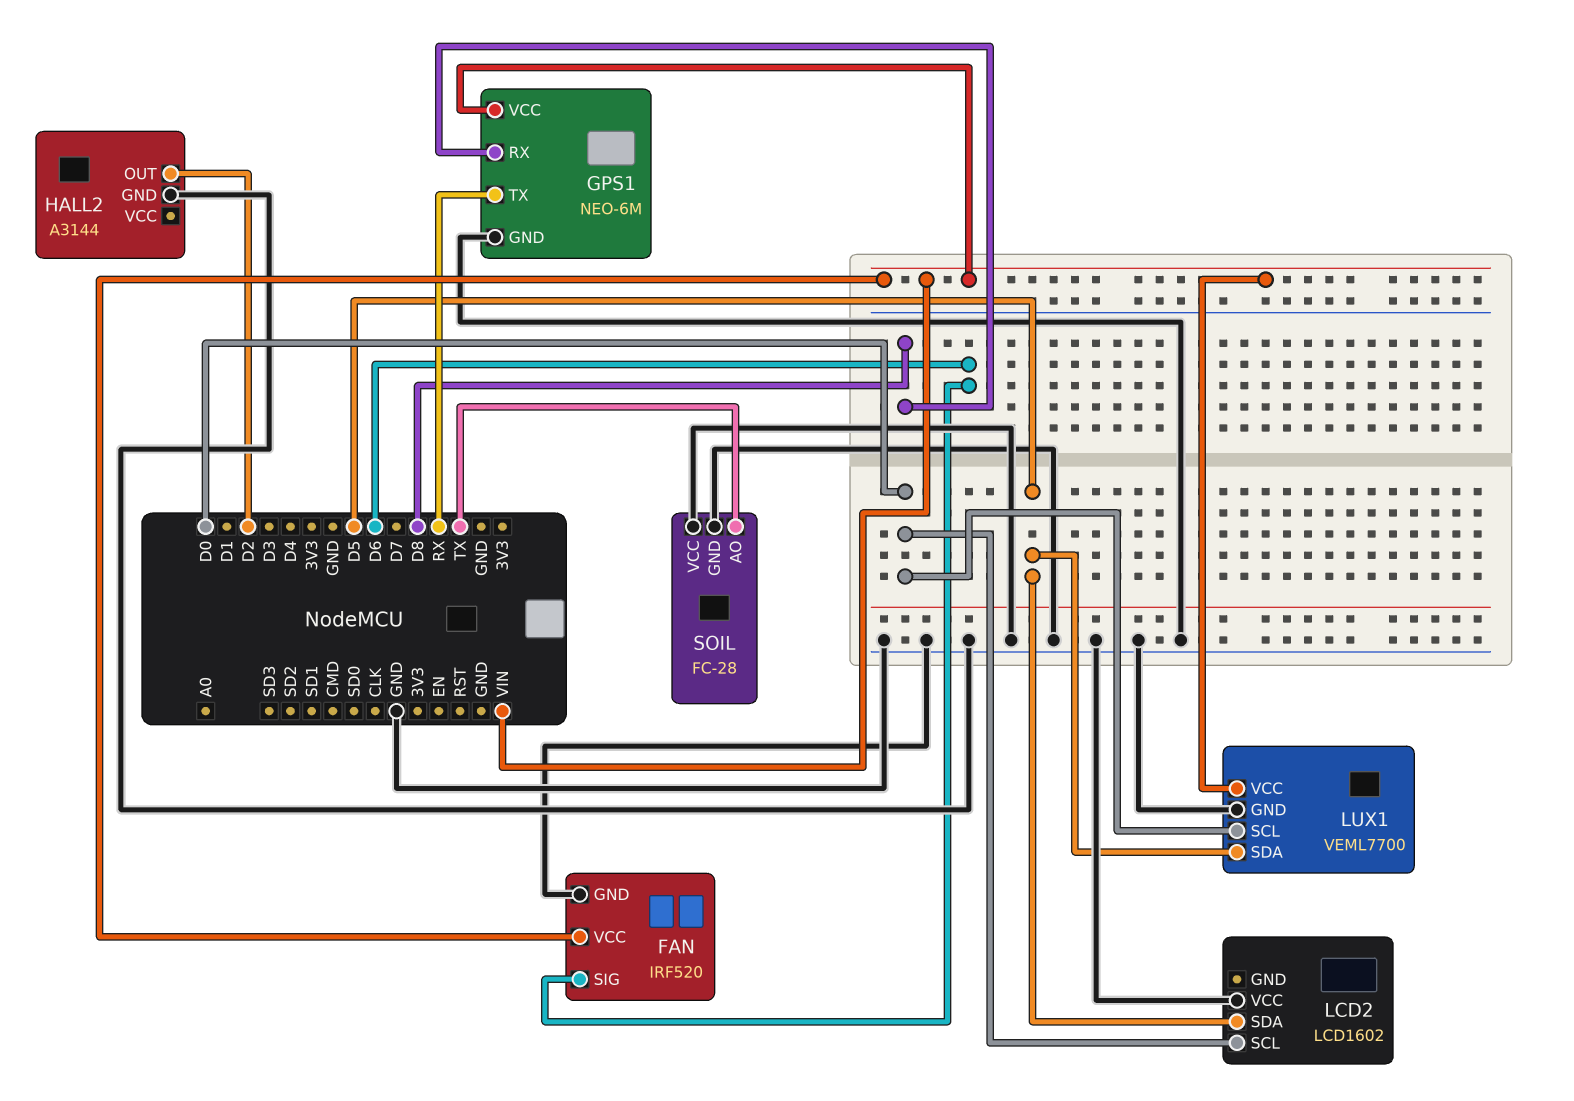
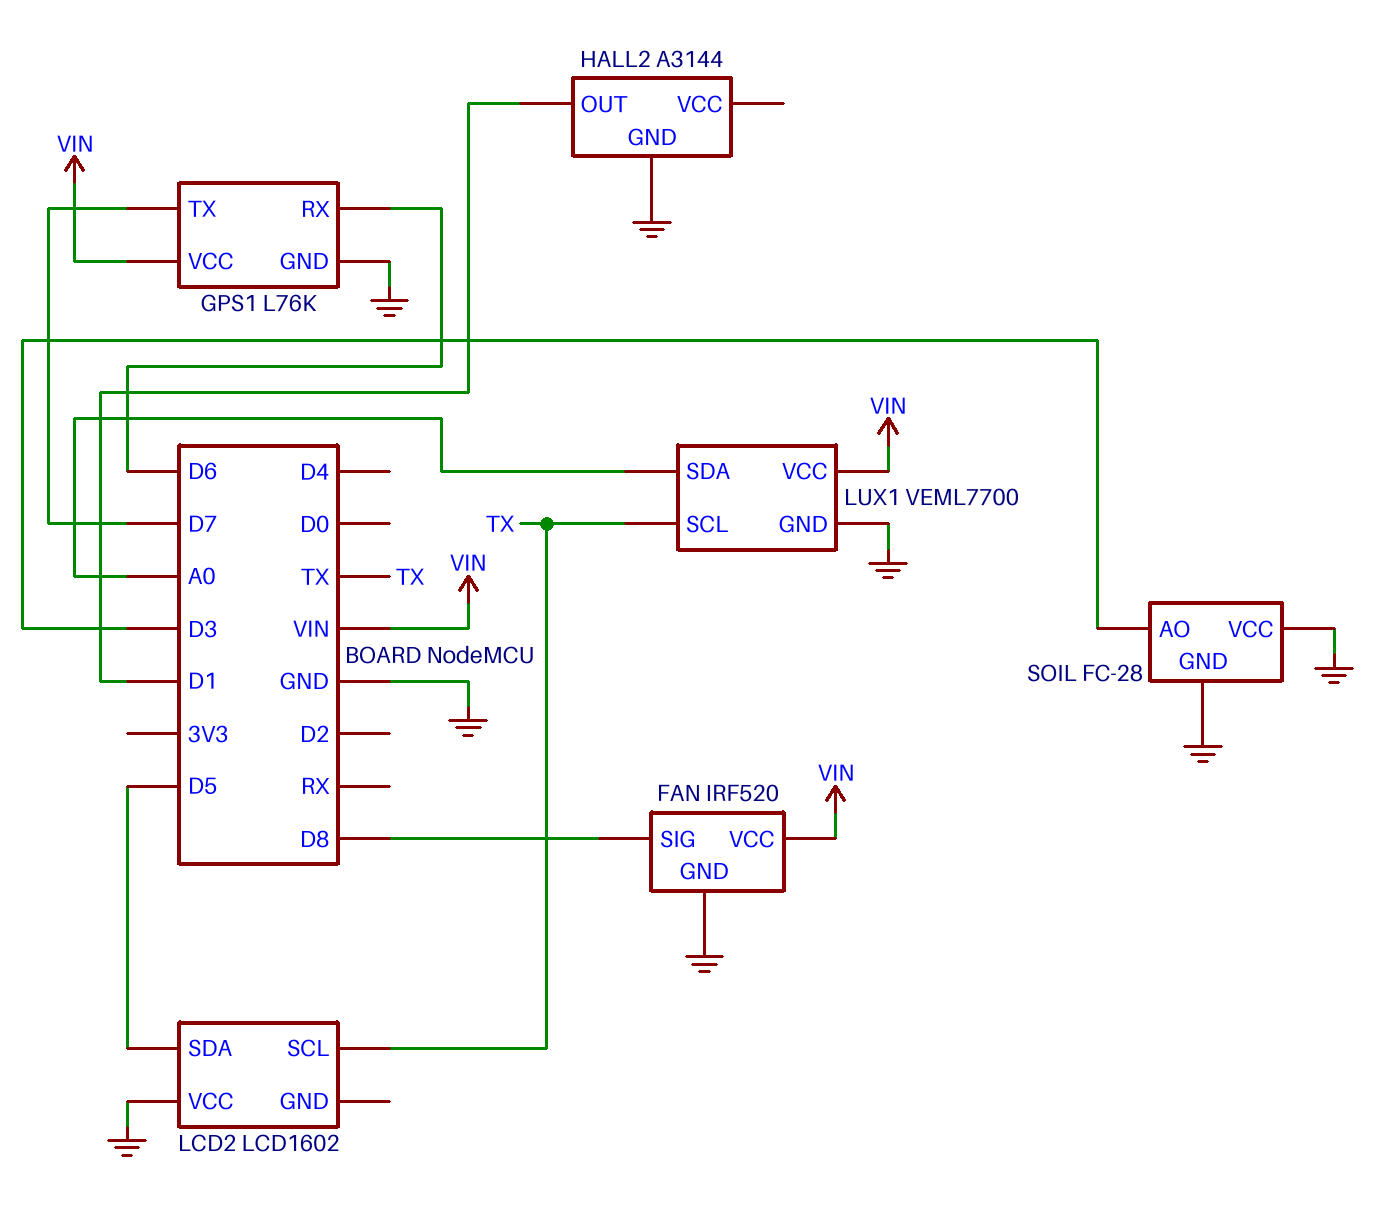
FAN pin SIG: D6 -> D8
GPS1: NEO-6M -> L76K
GPS1 pin RX: D8 -> D6
GPS1 pin TX: RX -> D7
HALL2 pin OUT: D2 -> D1
LCD2 pin SCL: D0 -> TX
LUX1 pin SCL: D0 -> TX
LUX1 pin SDA: D5 -> A0
SOIL pin AO: TX -> D3

